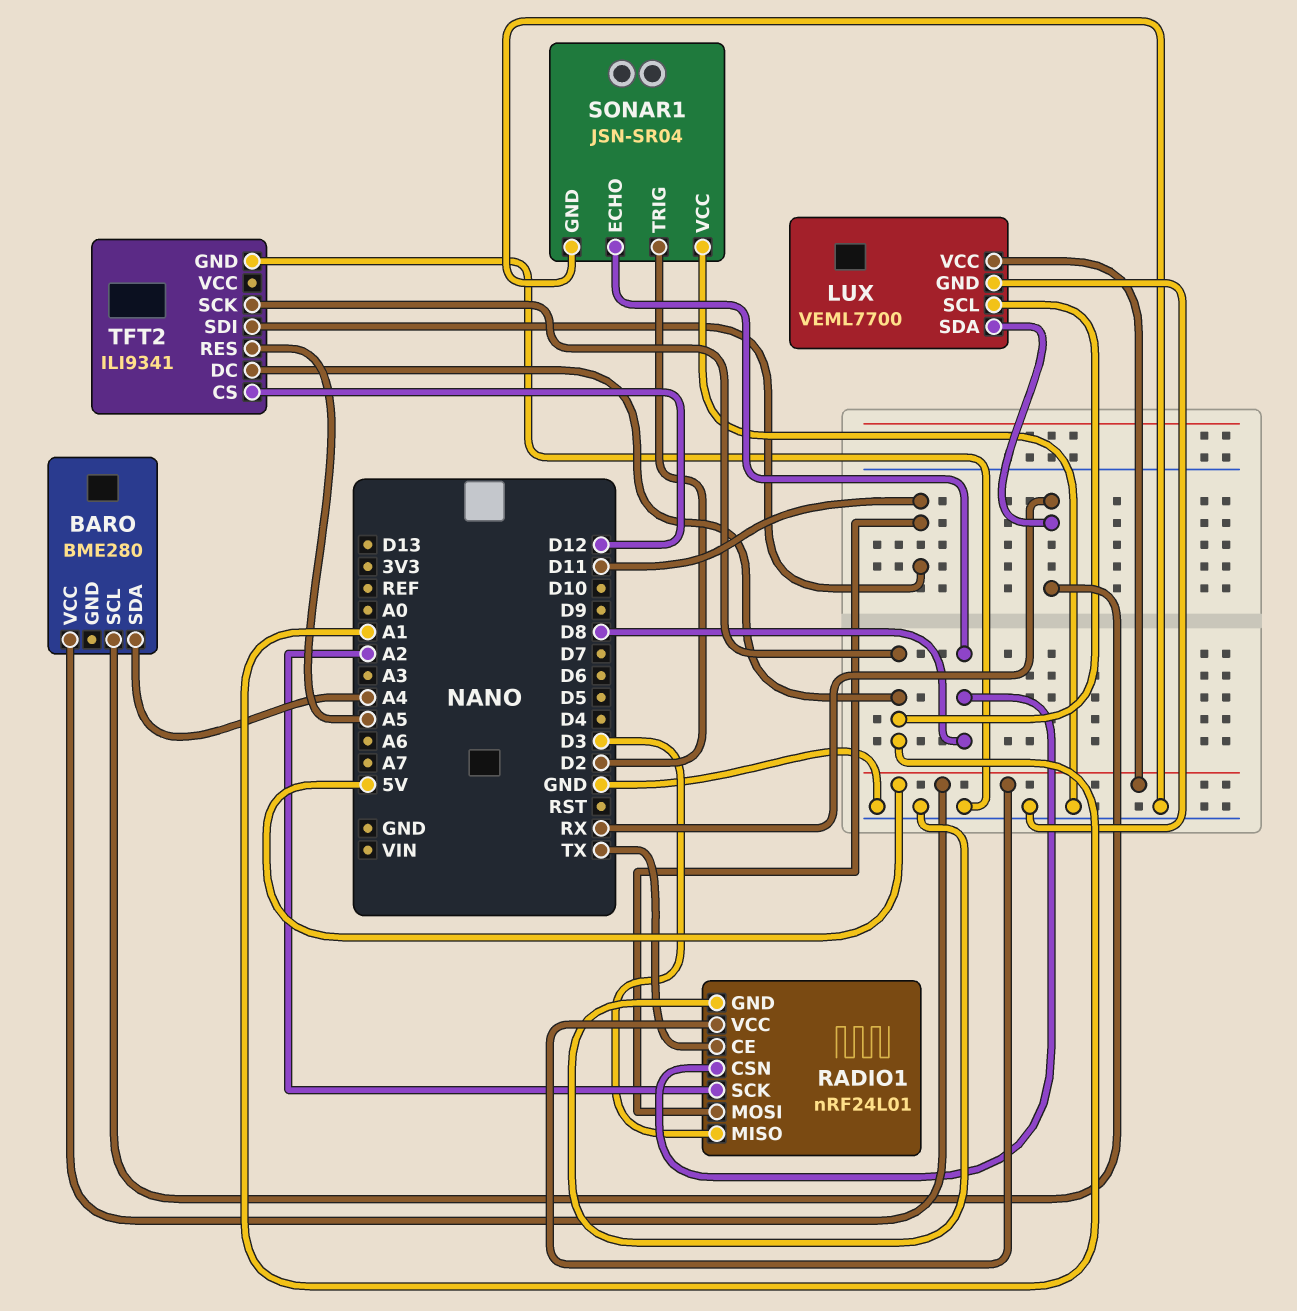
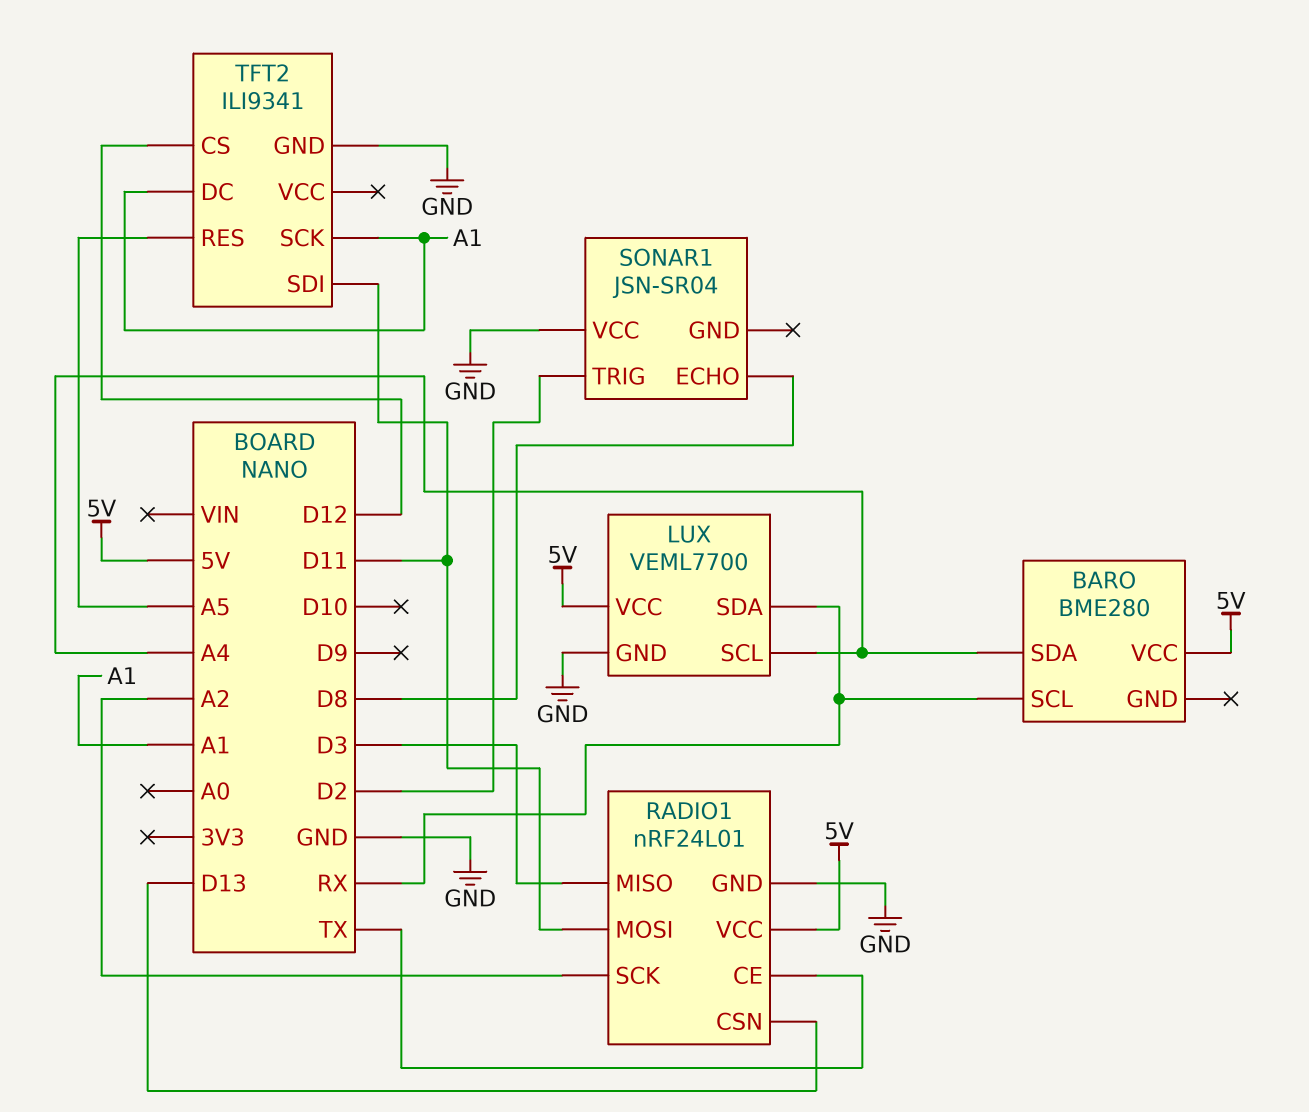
LUX pin SCL: A1 -> A4
RADIO1 pin CSN: D8 -> D13
SONAR1 pin GND: GND -> none

